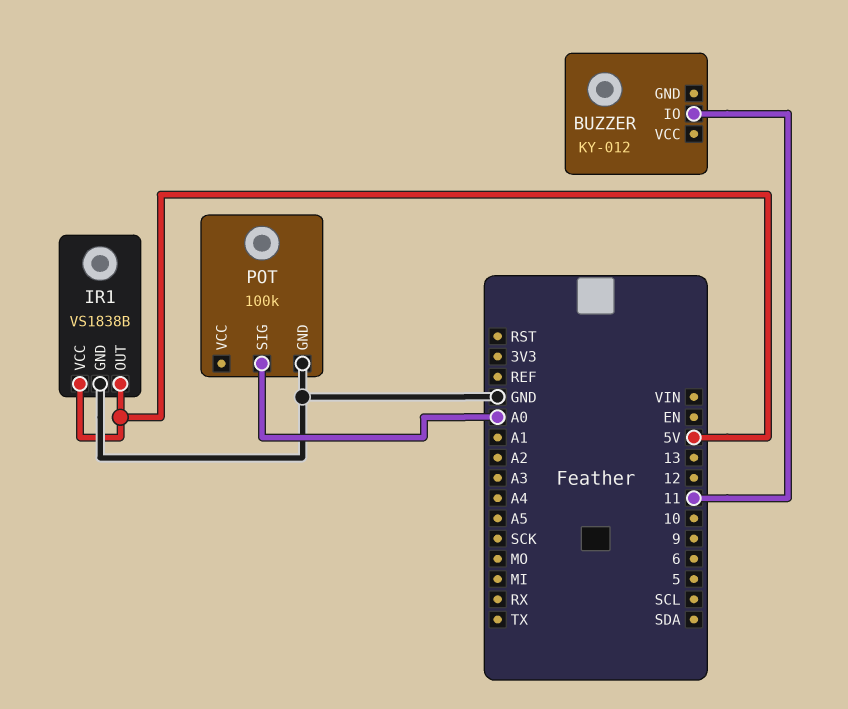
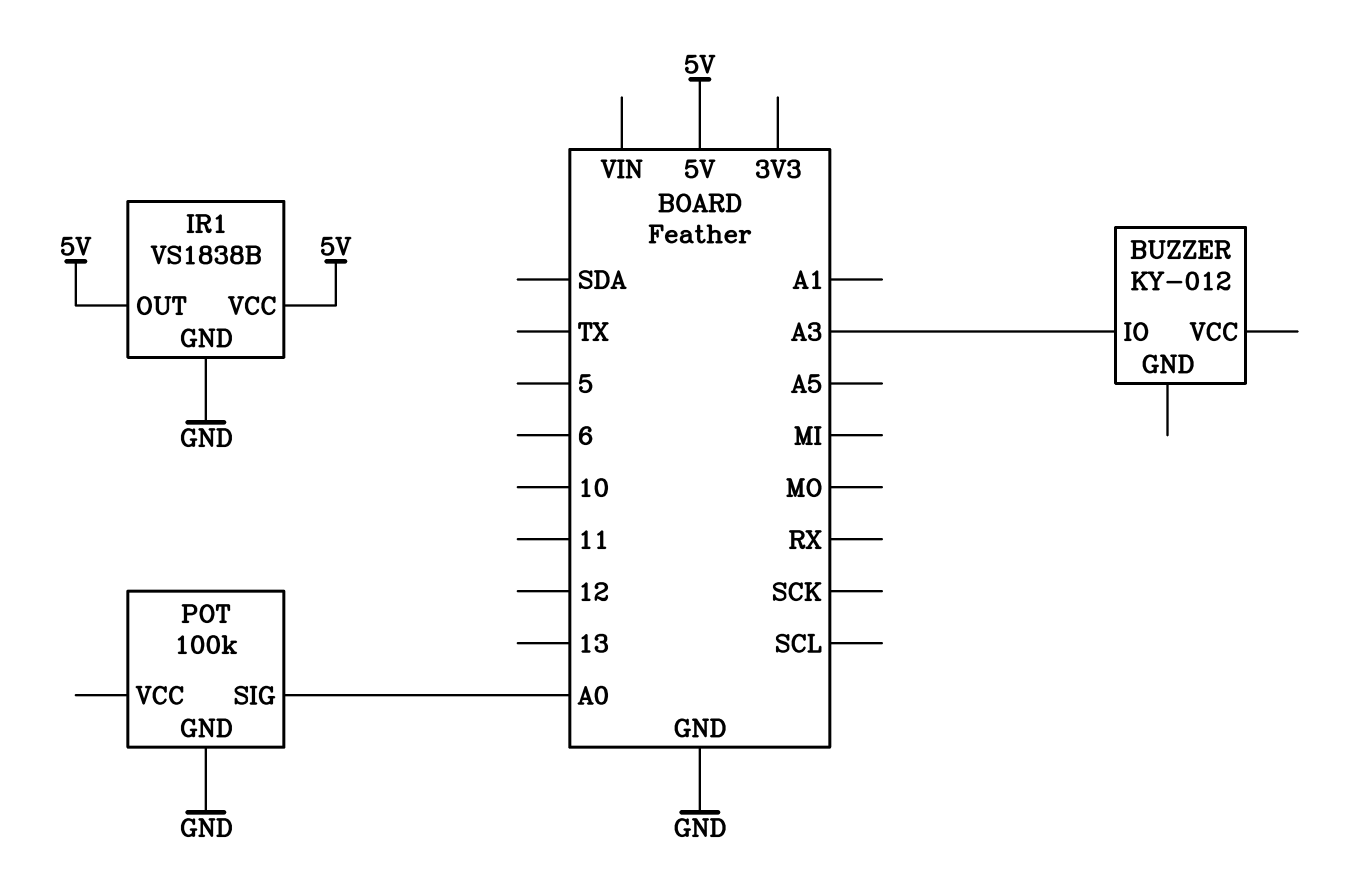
BUZZER pin IO: 11 -> A3

